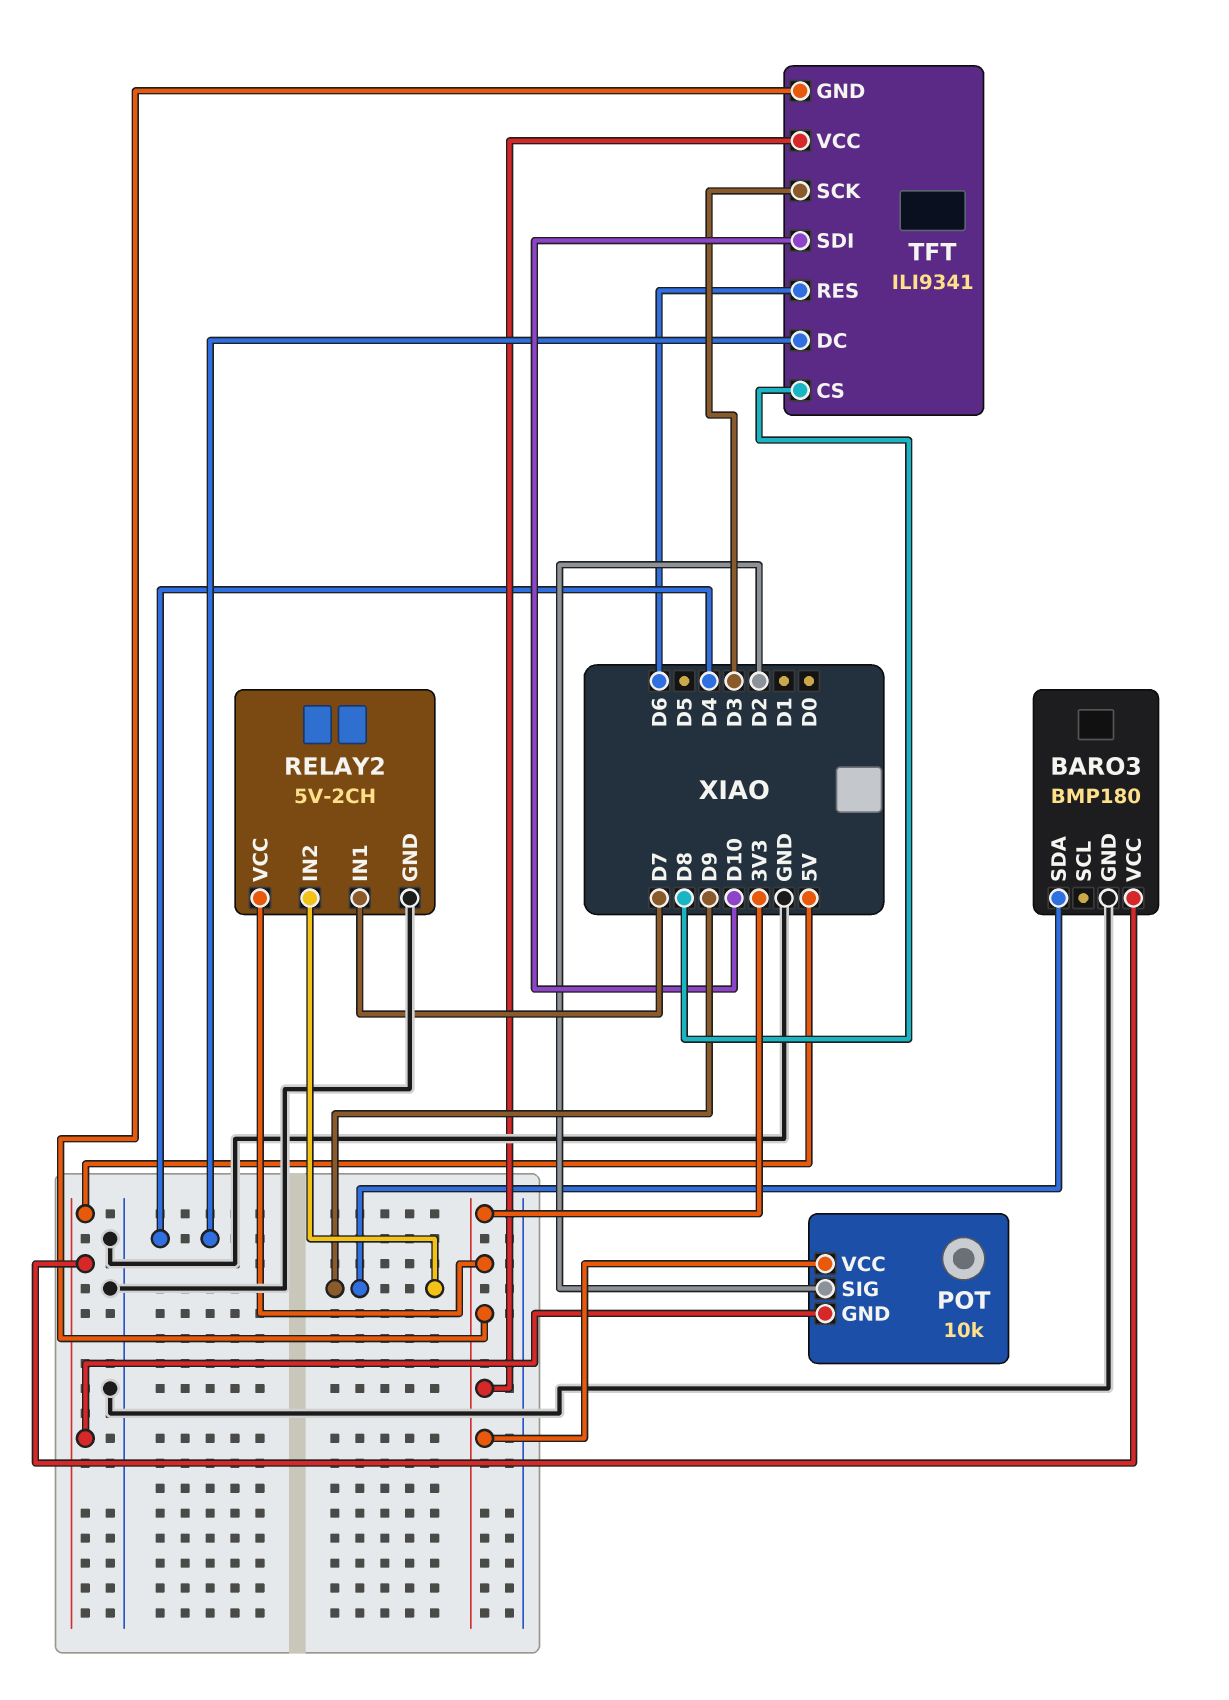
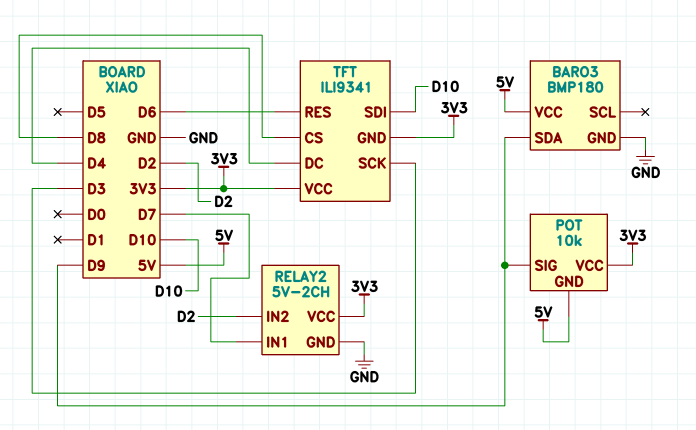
POT pin SIG: D2 -> D9
RELAY2 pin IN2: D9 -> D2

